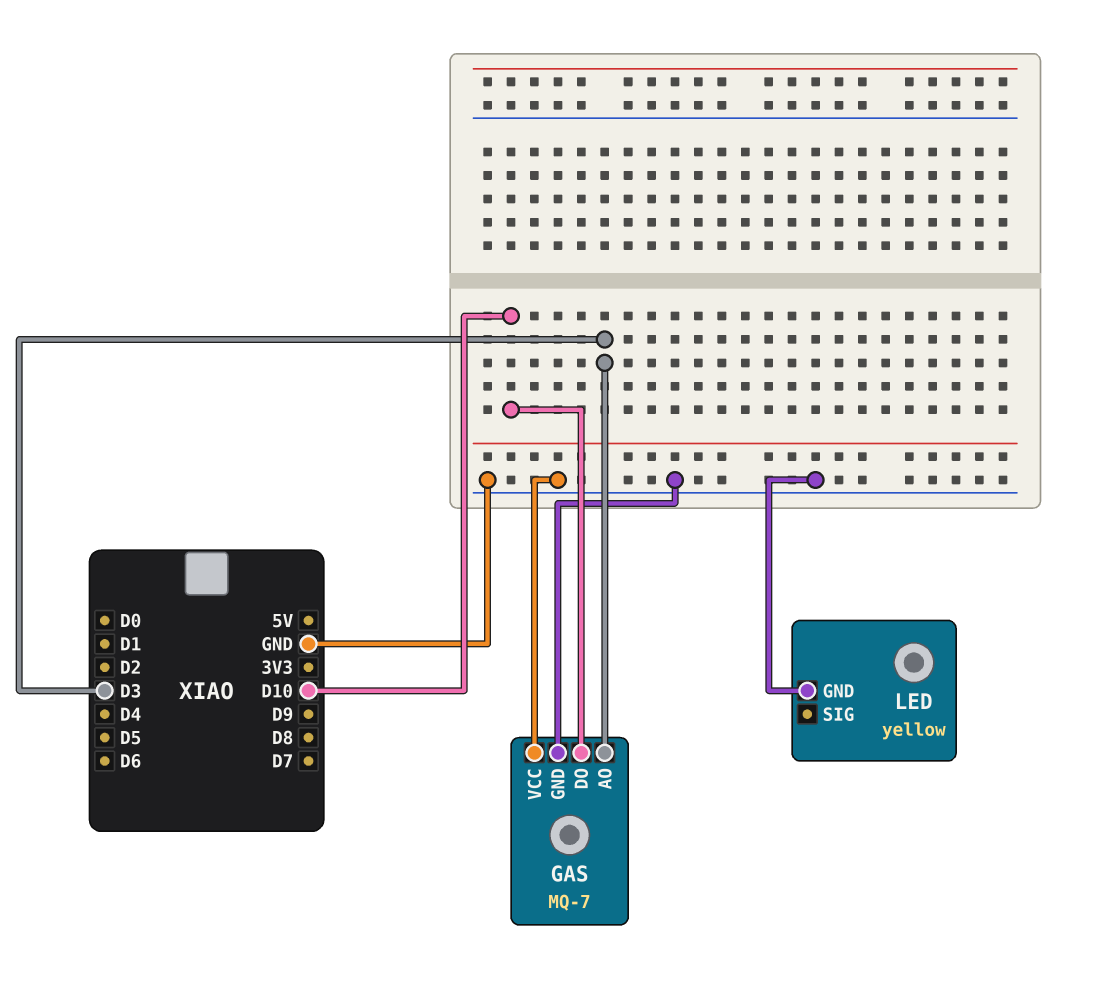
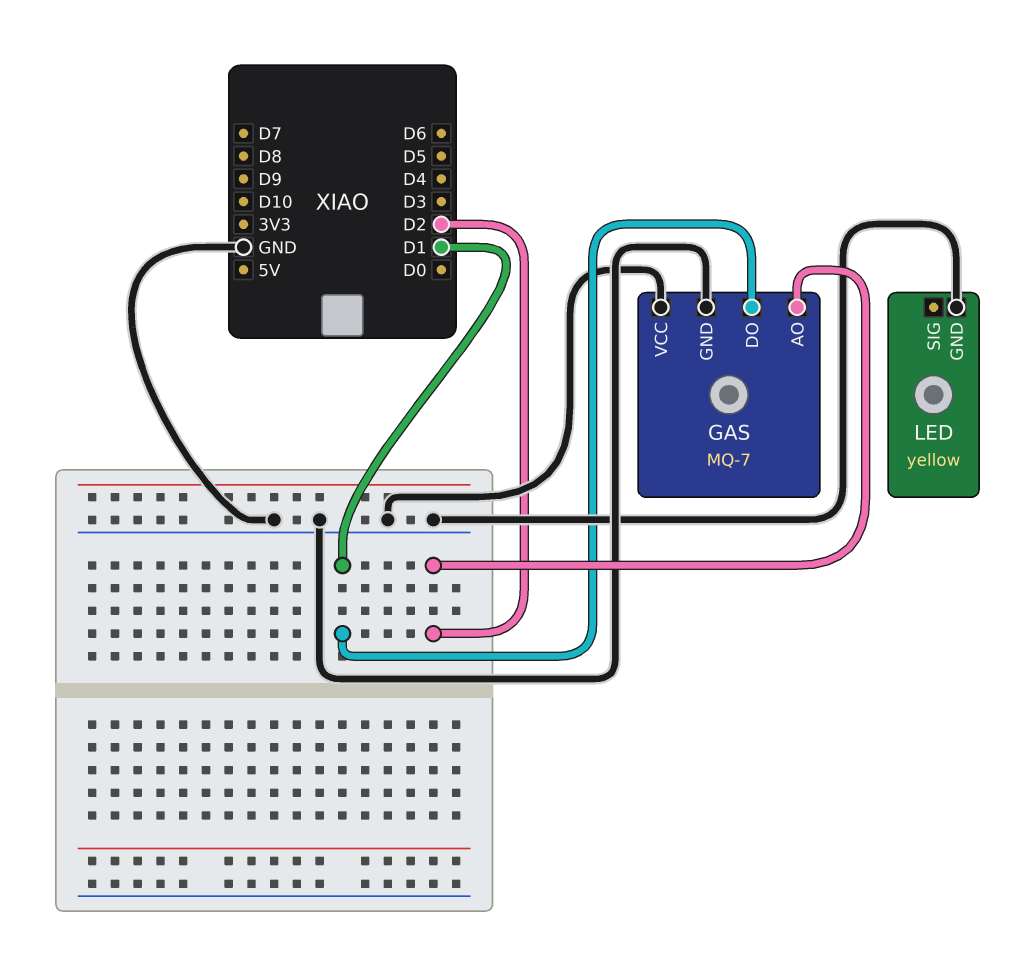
GAS pin AO: D3 -> D2
GAS pin DO: D10 -> D1

